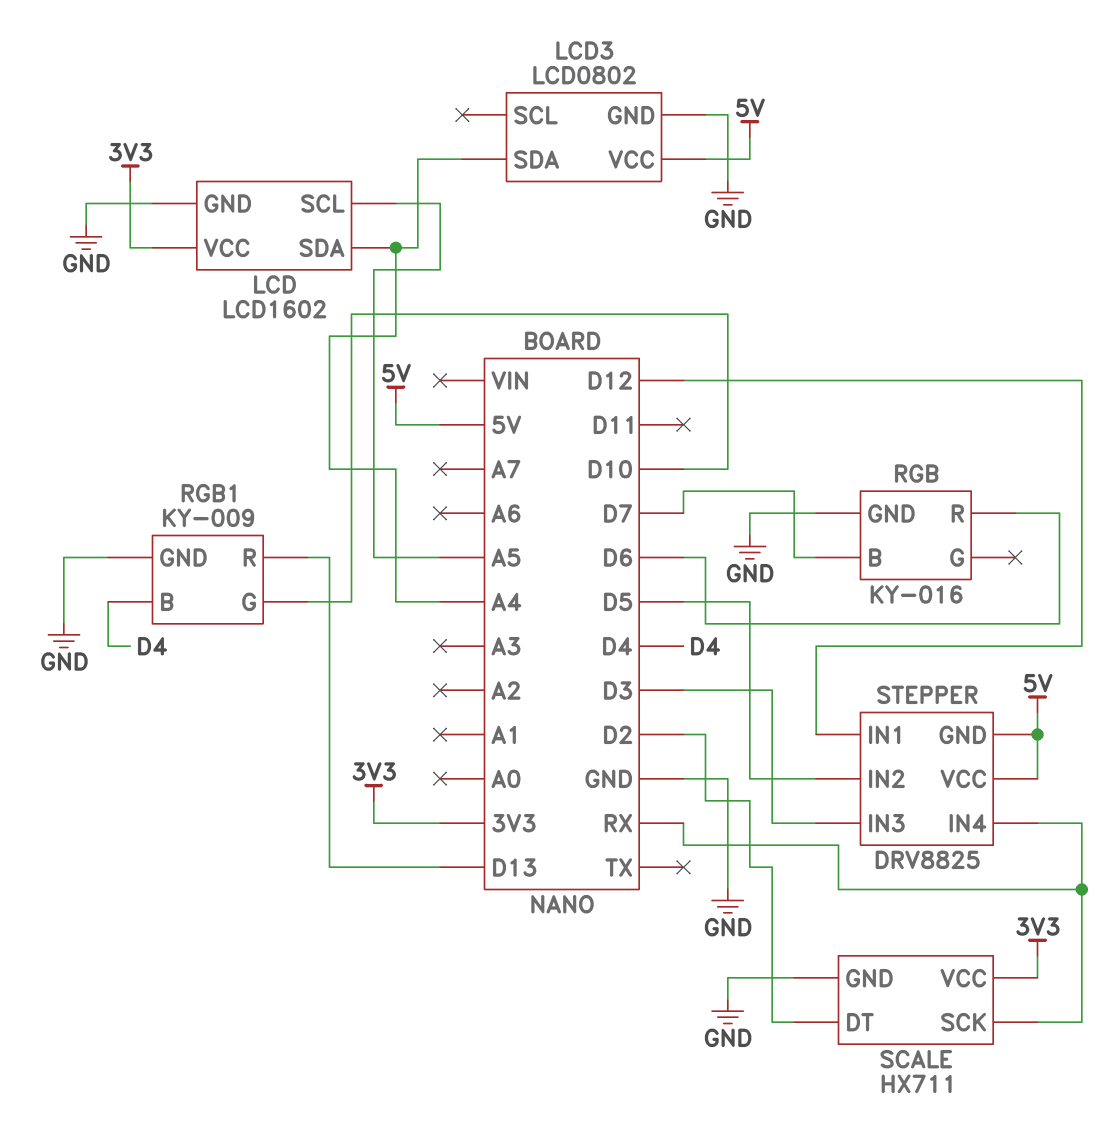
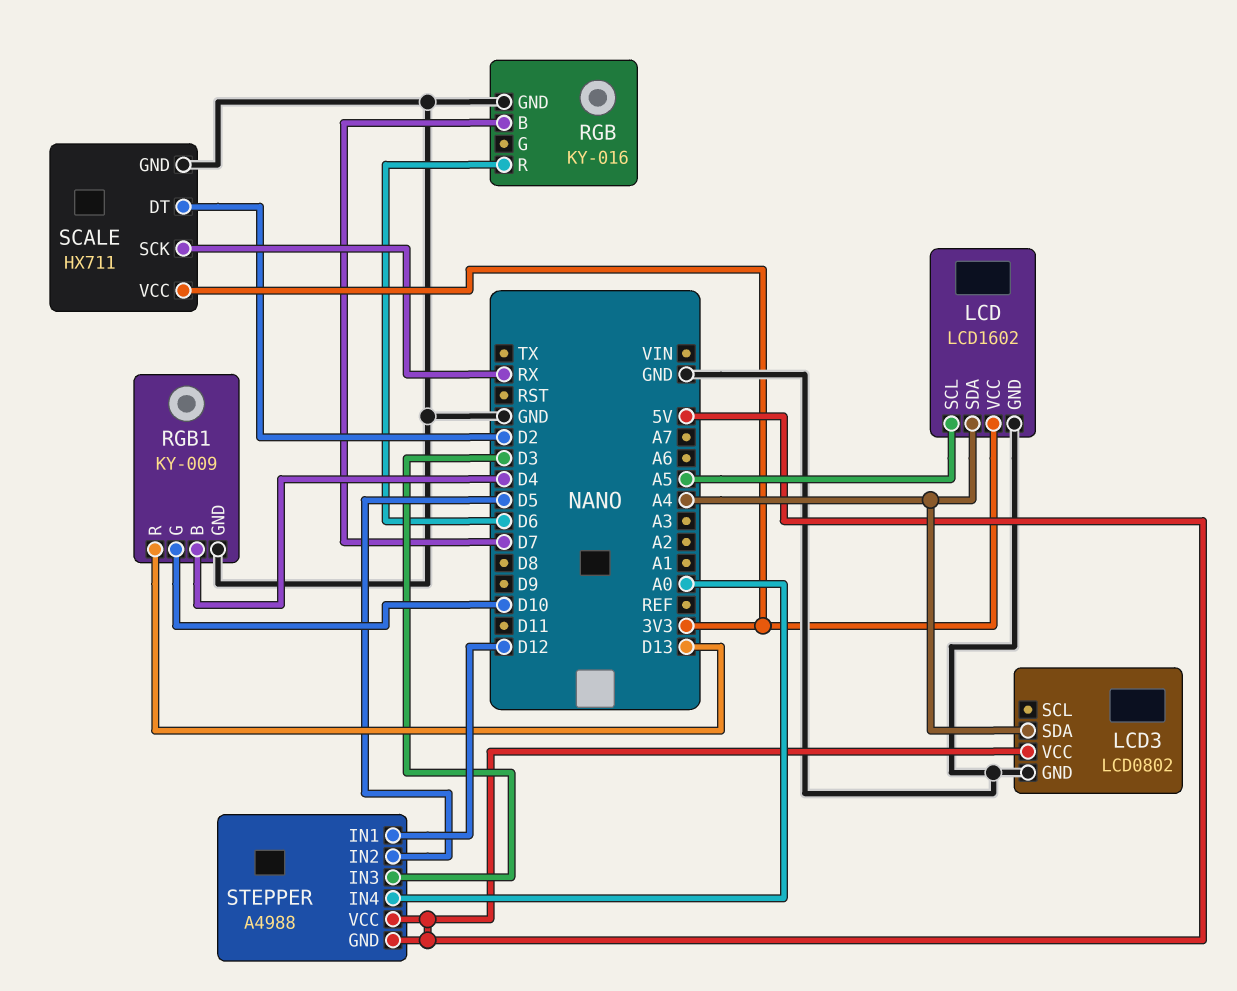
STEPPER: DRV8825 -> A4988
STEPPER pin IN4: RX -> A0

